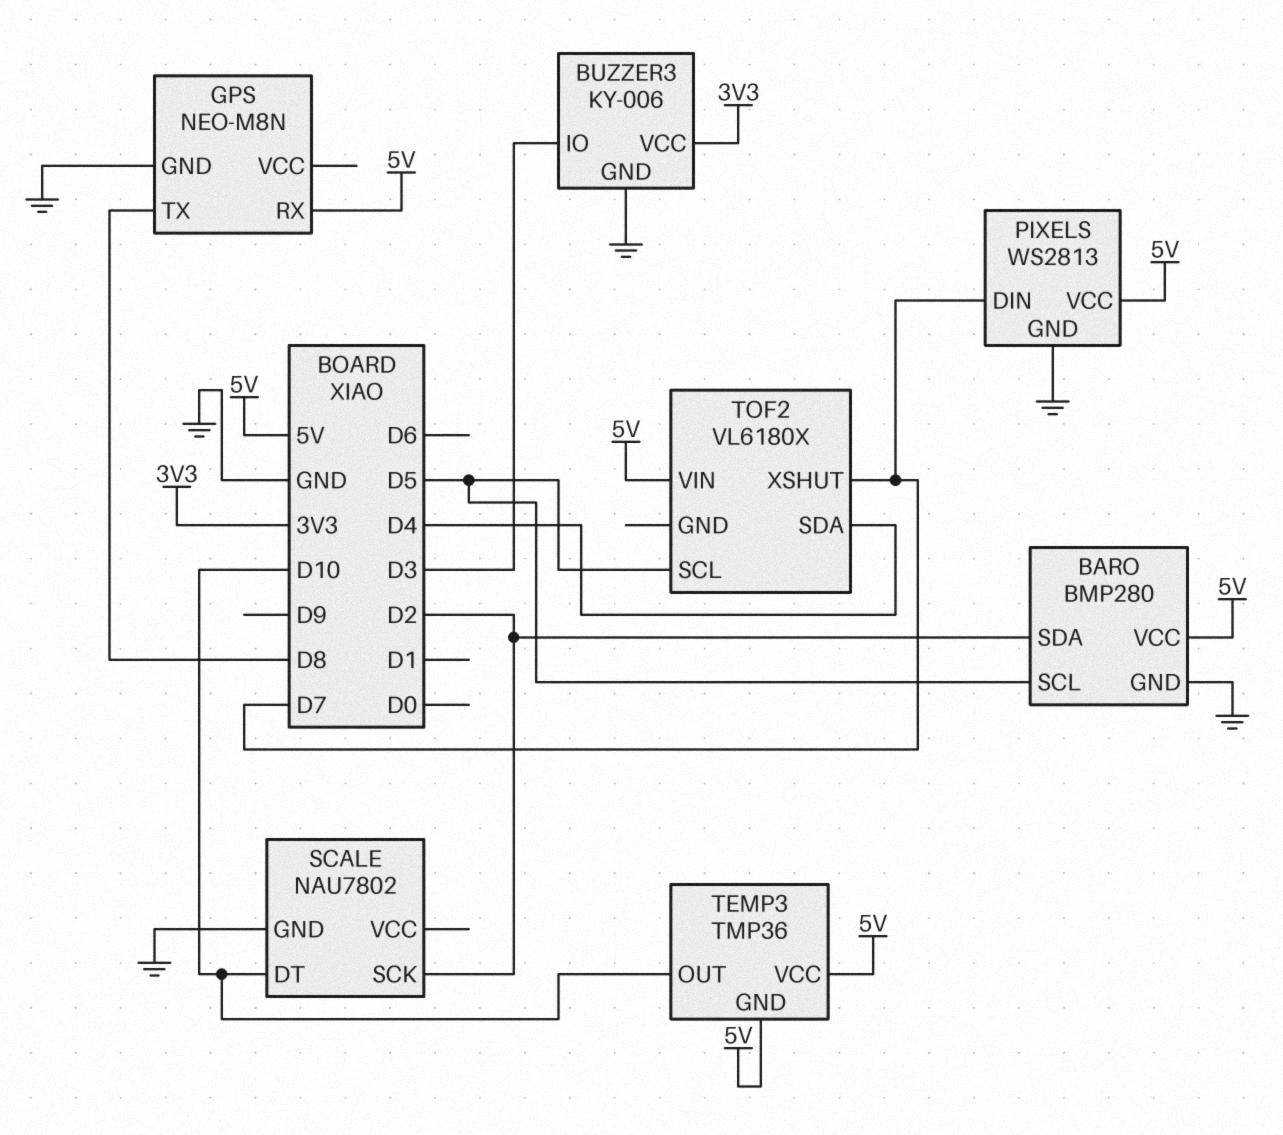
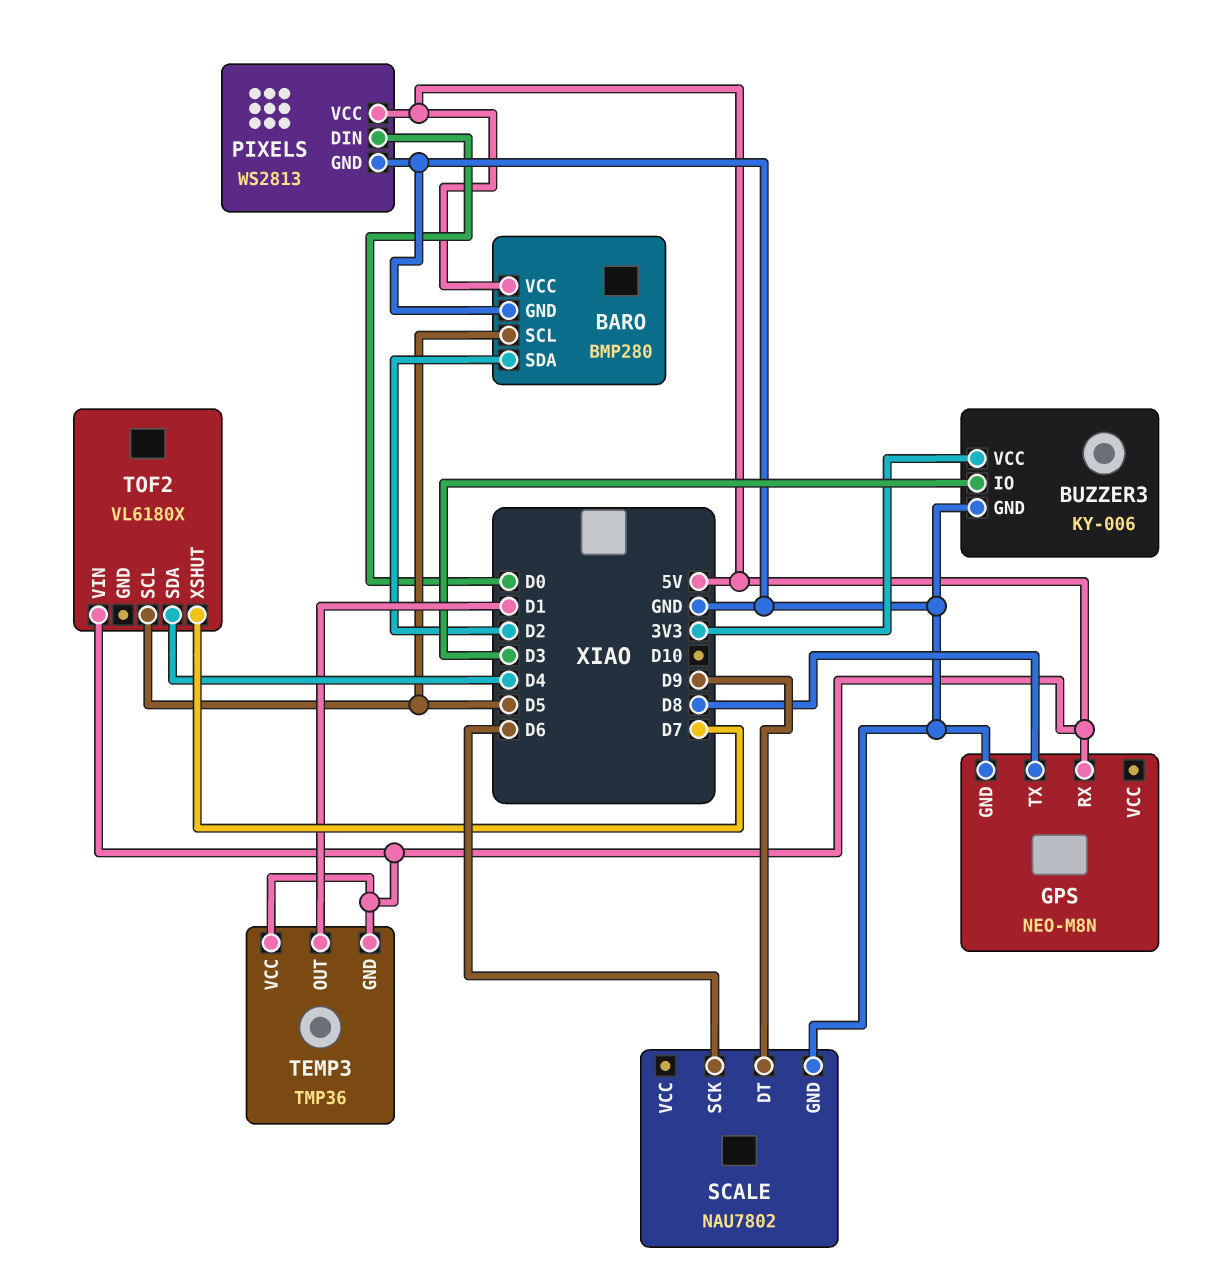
PIXELS pin DIN: D7 -> D0
SCALE pin DT: D10 -> D9
SCALE pin SCK: D2 -> D6
TEMP3 pin OUT: D10 -> D1

